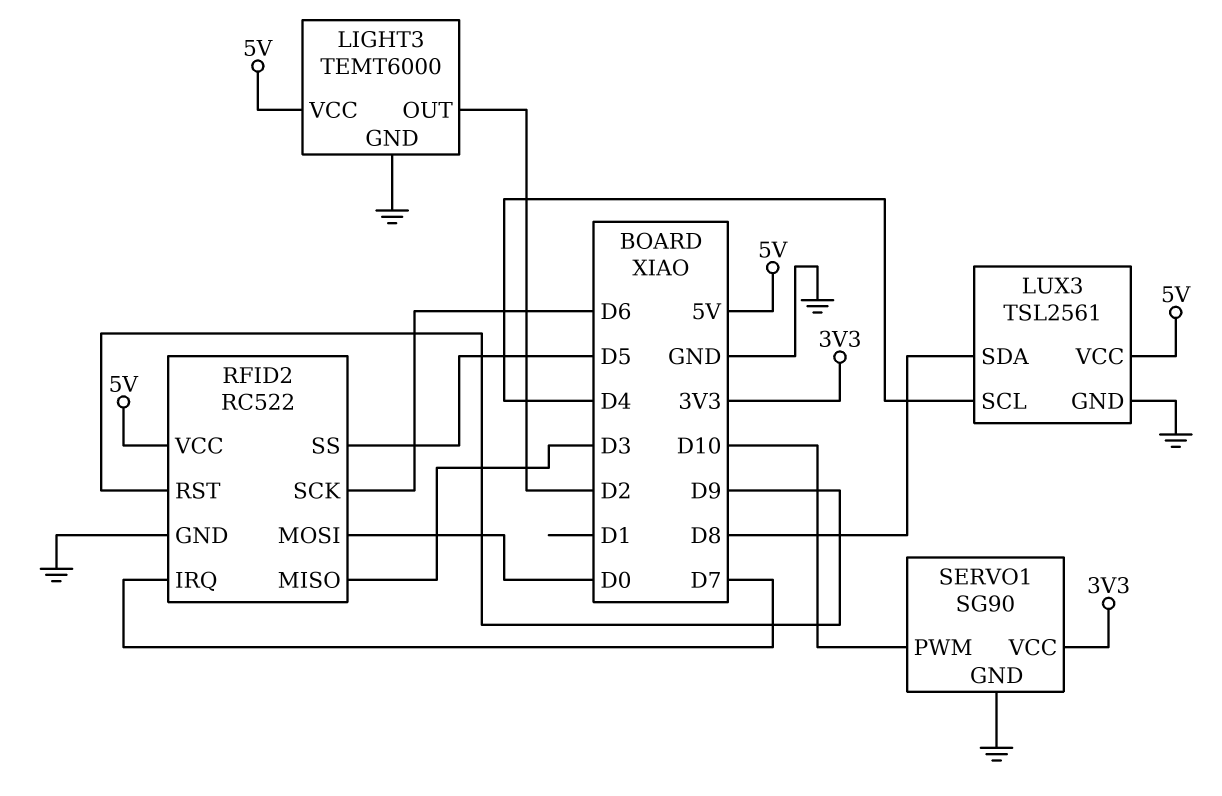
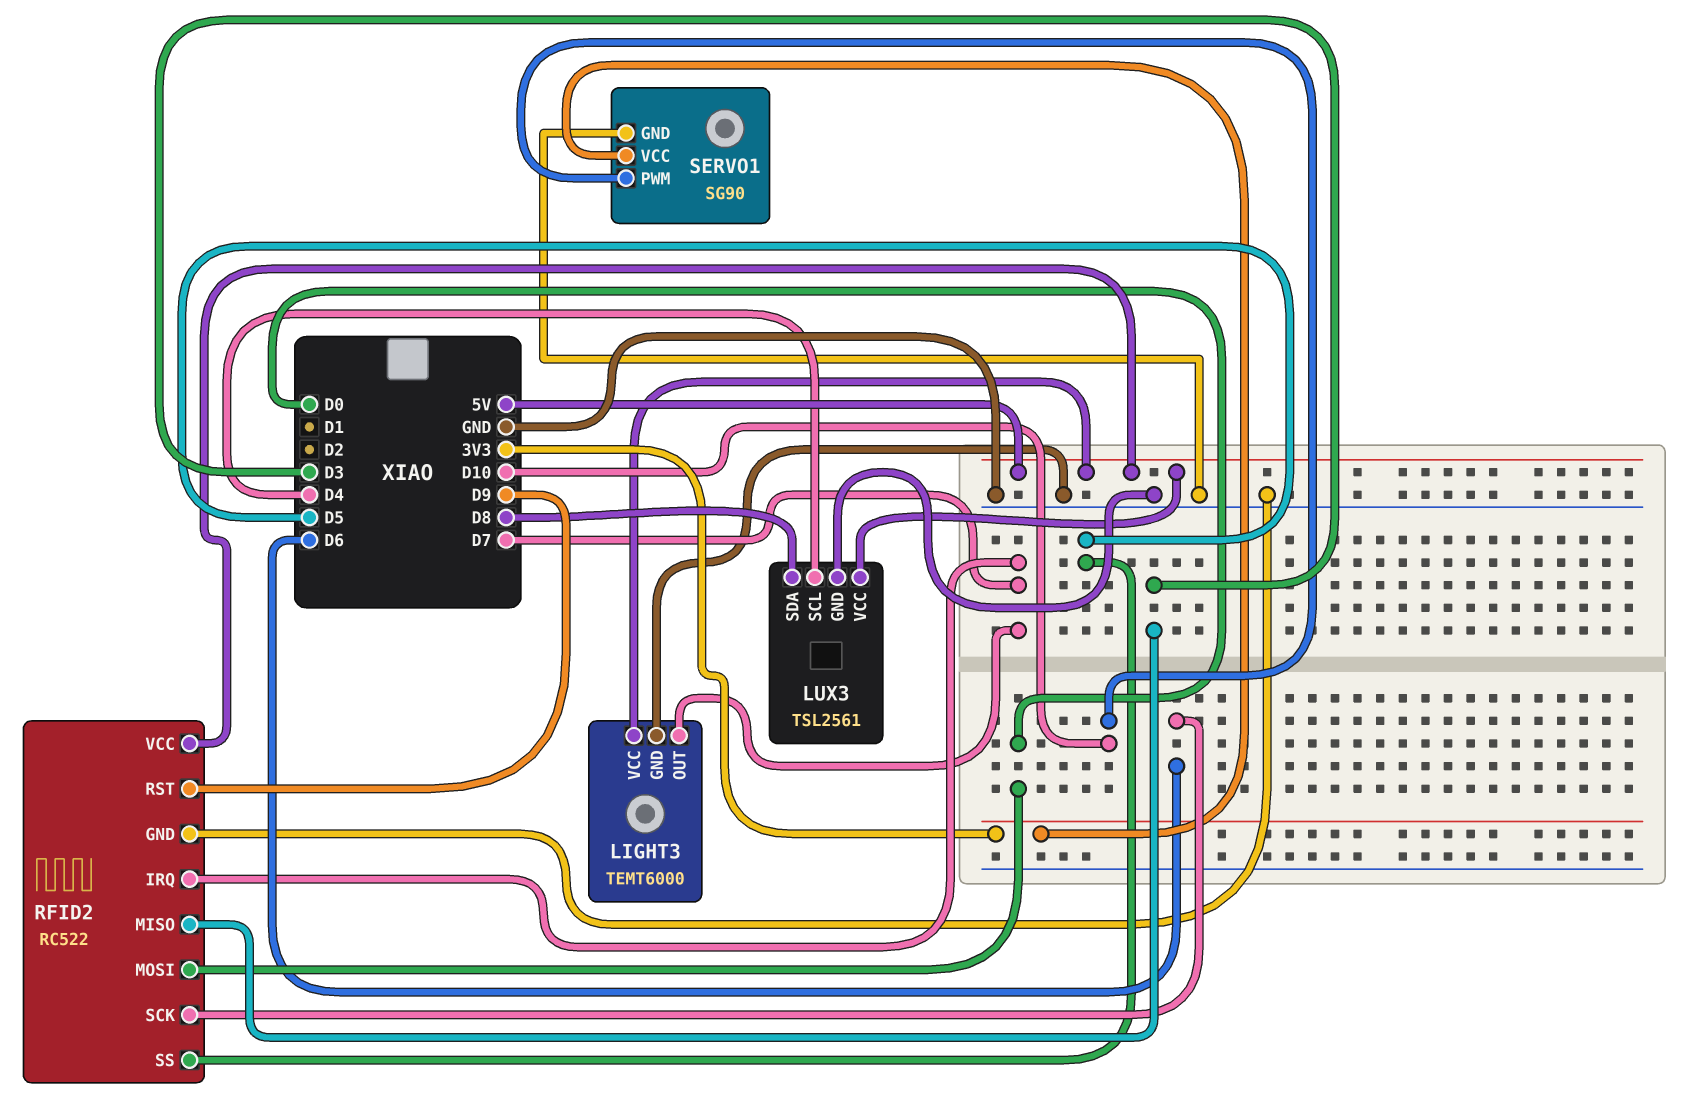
LIGHT3 pin OUT: D2 -> D7

